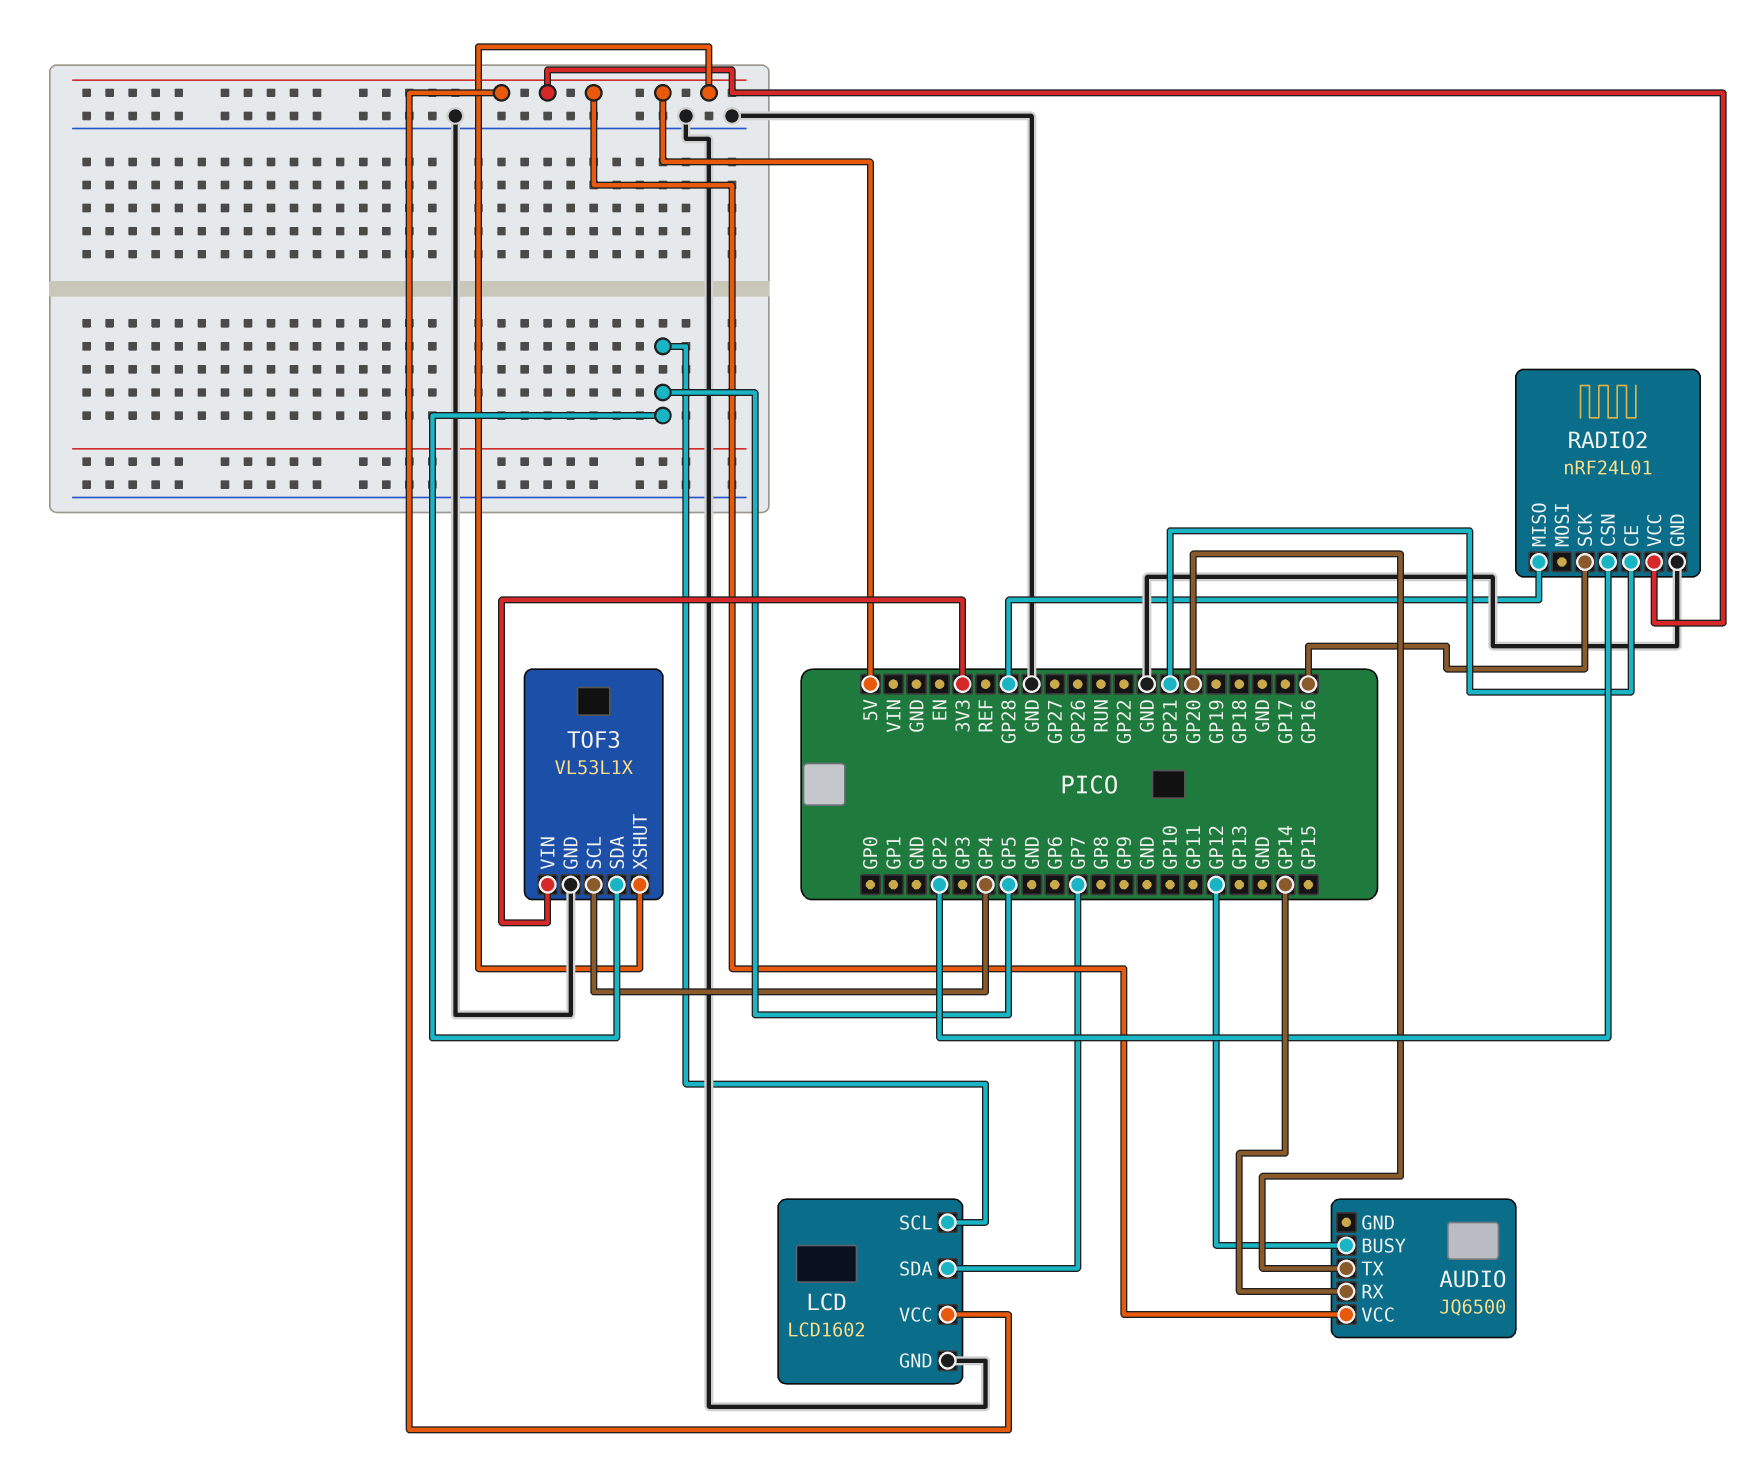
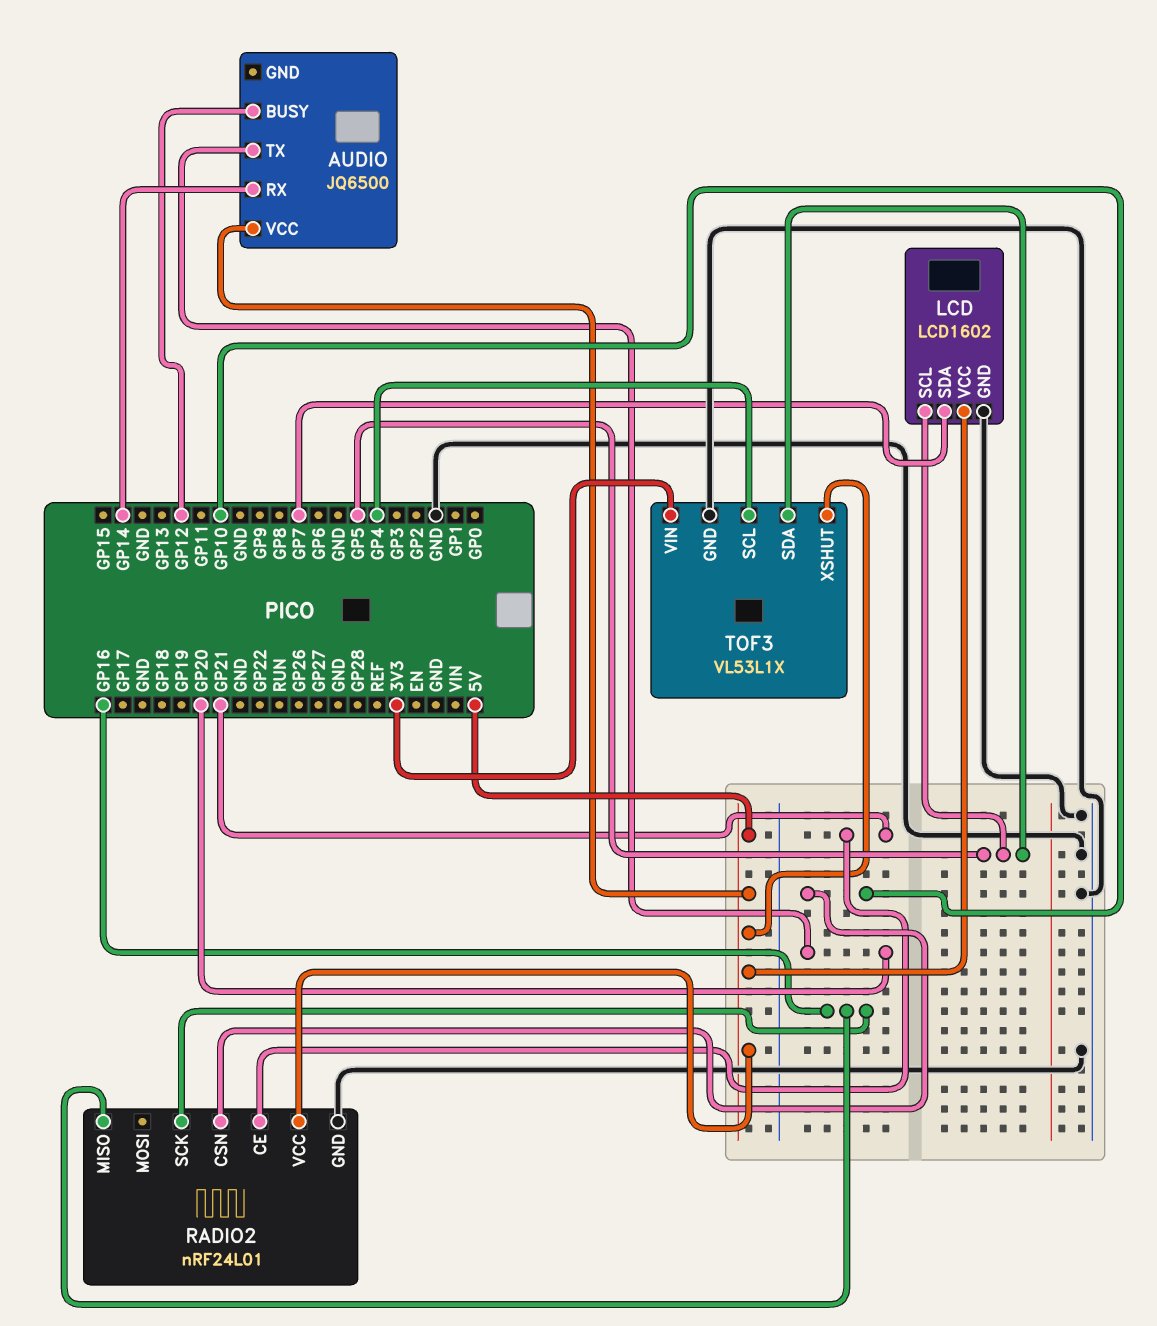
RADIO2 pin CSN: GP2 -> GP10
RADIO2 pin MISO: GP28 -> GP16

